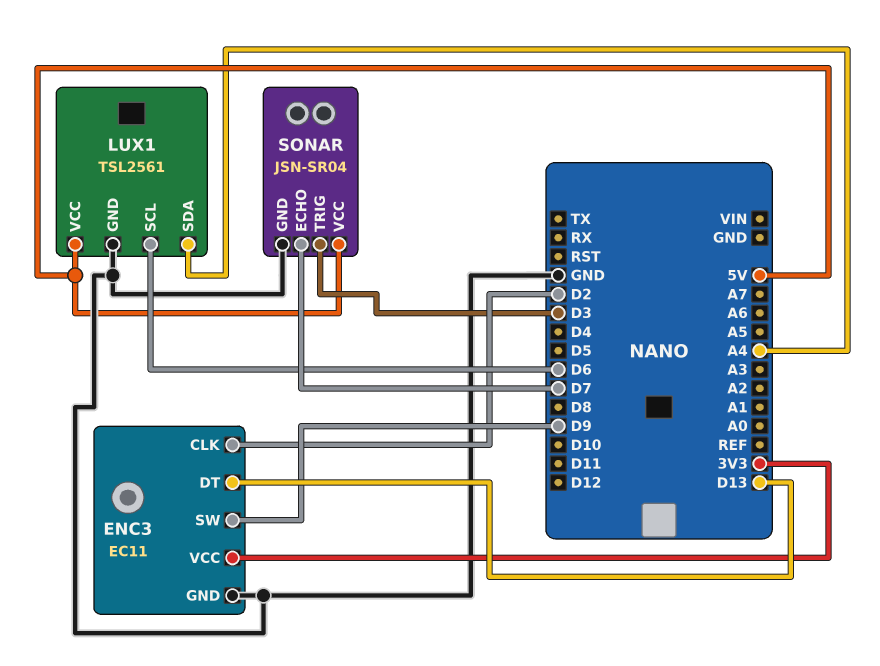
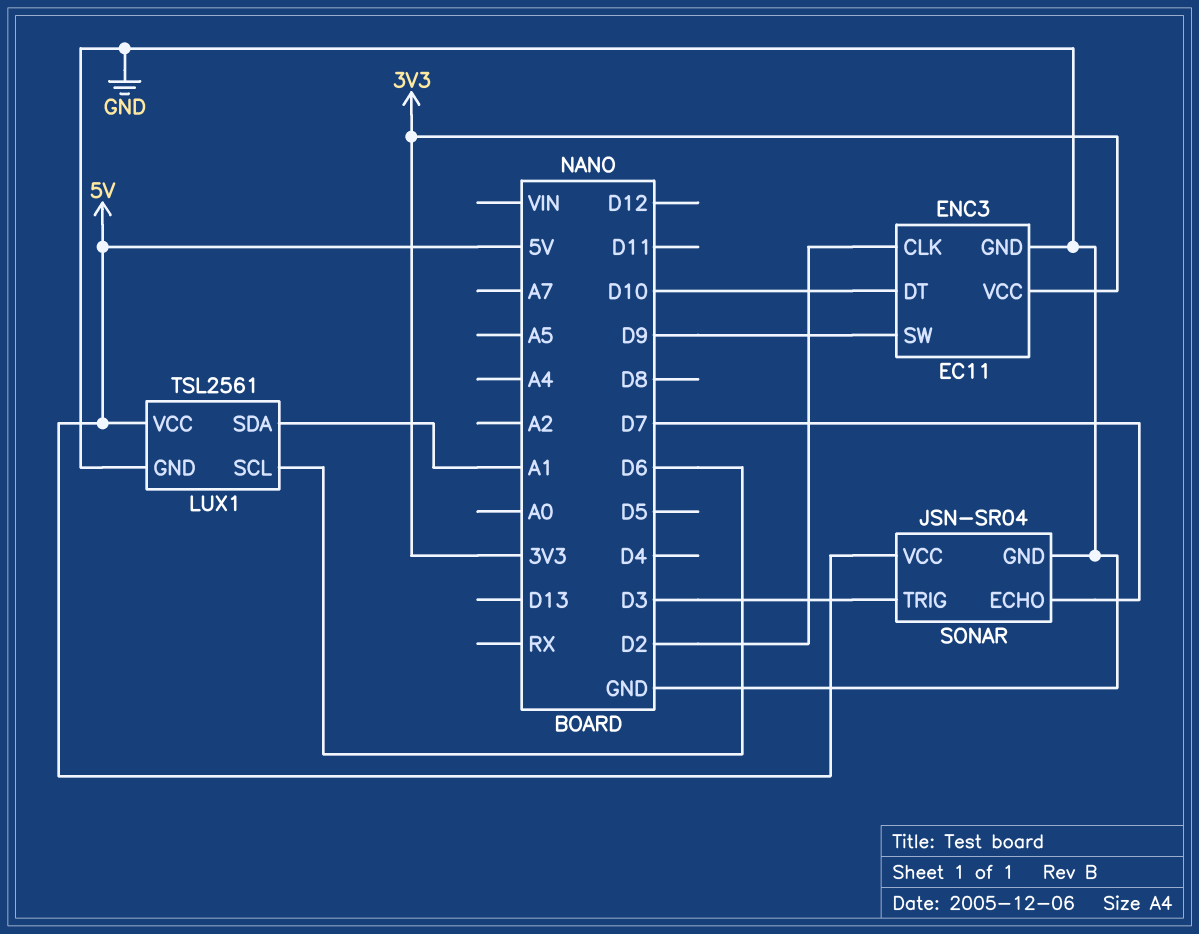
ENC3 pin DT: D13 -> D10
LUX1 pin SDA: A4 -> A1

